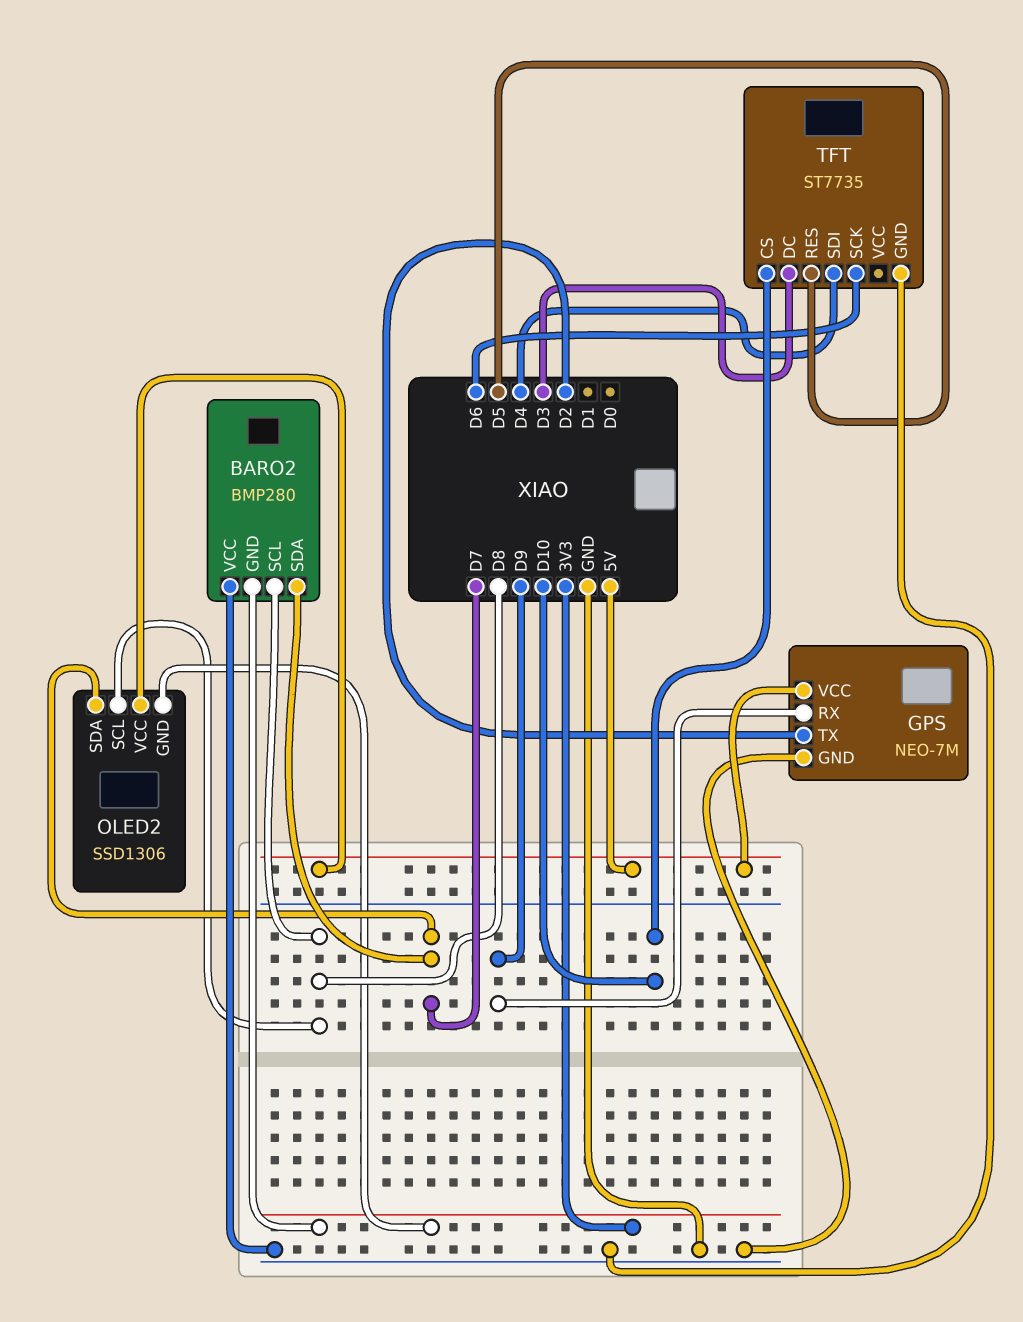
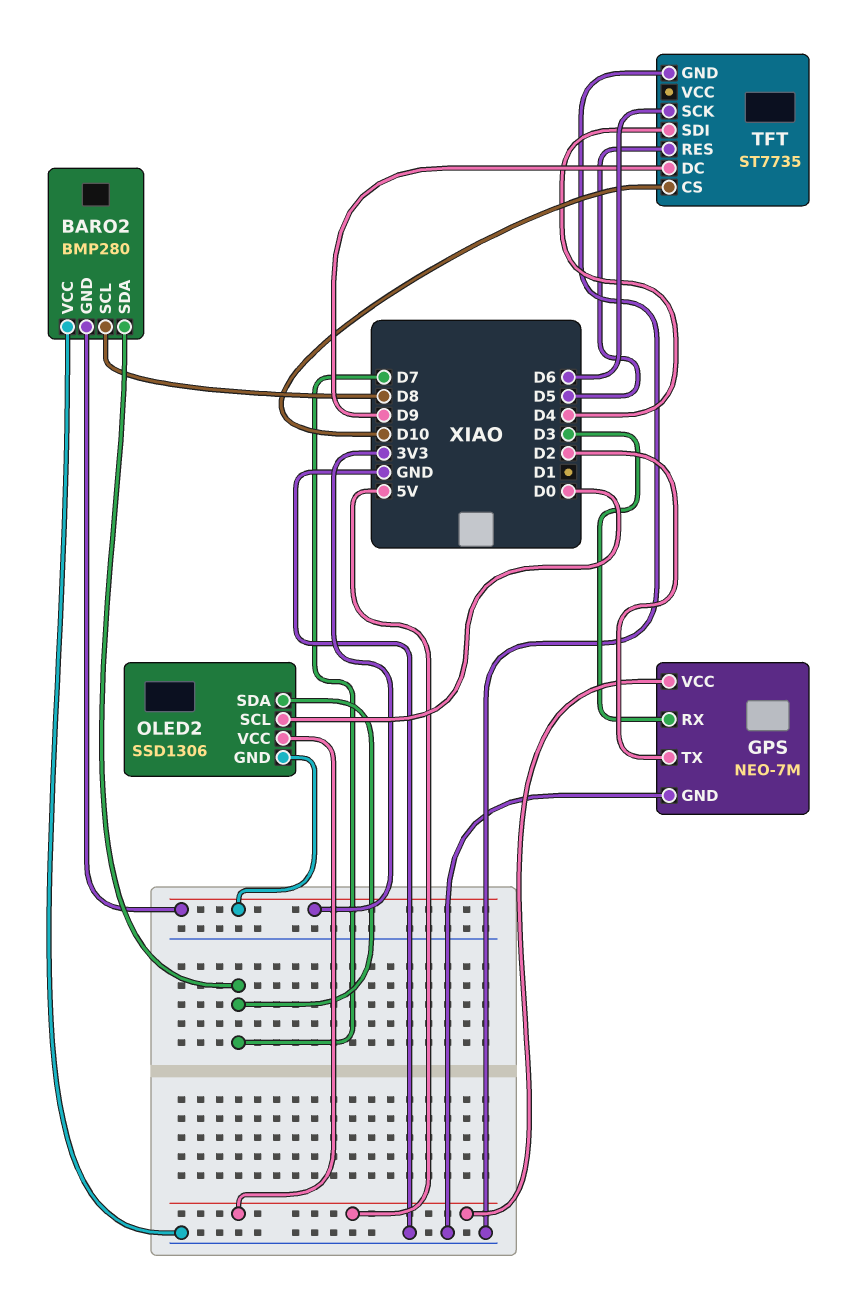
GPS pin RX: D9 -> D3
OLED2 pin SCL: D8 -> D0
TFT pin DC: D3 -> D9

